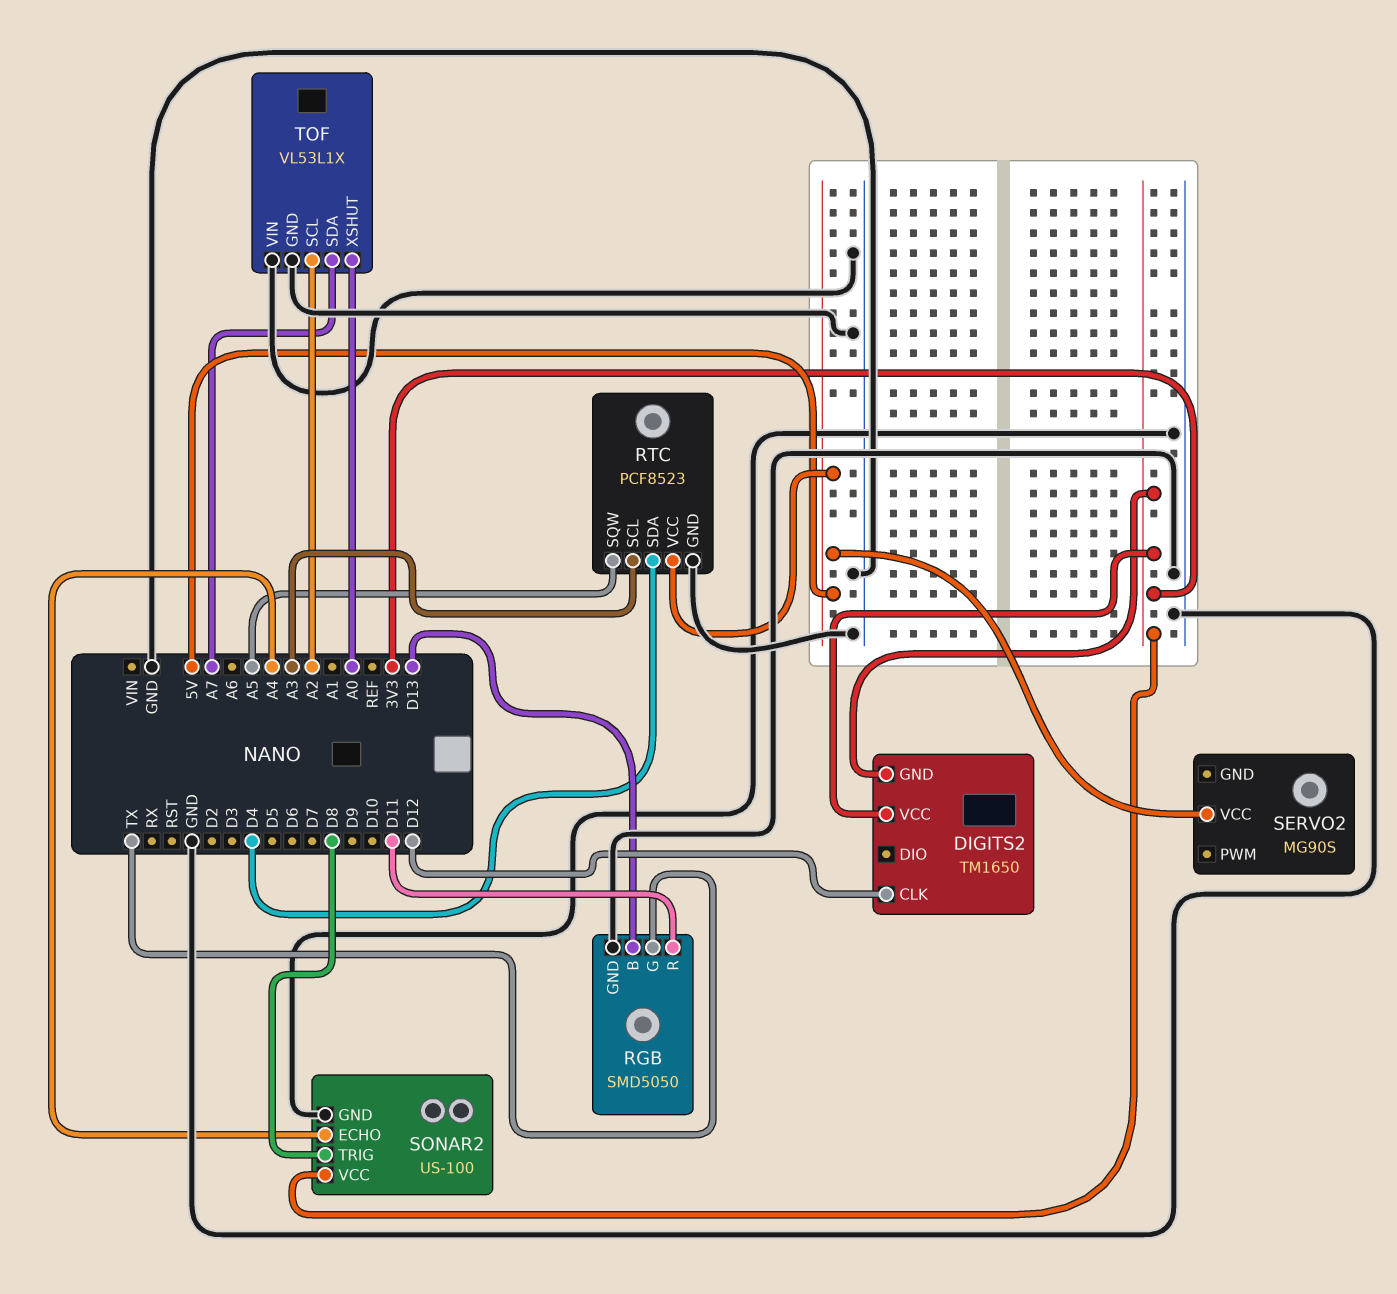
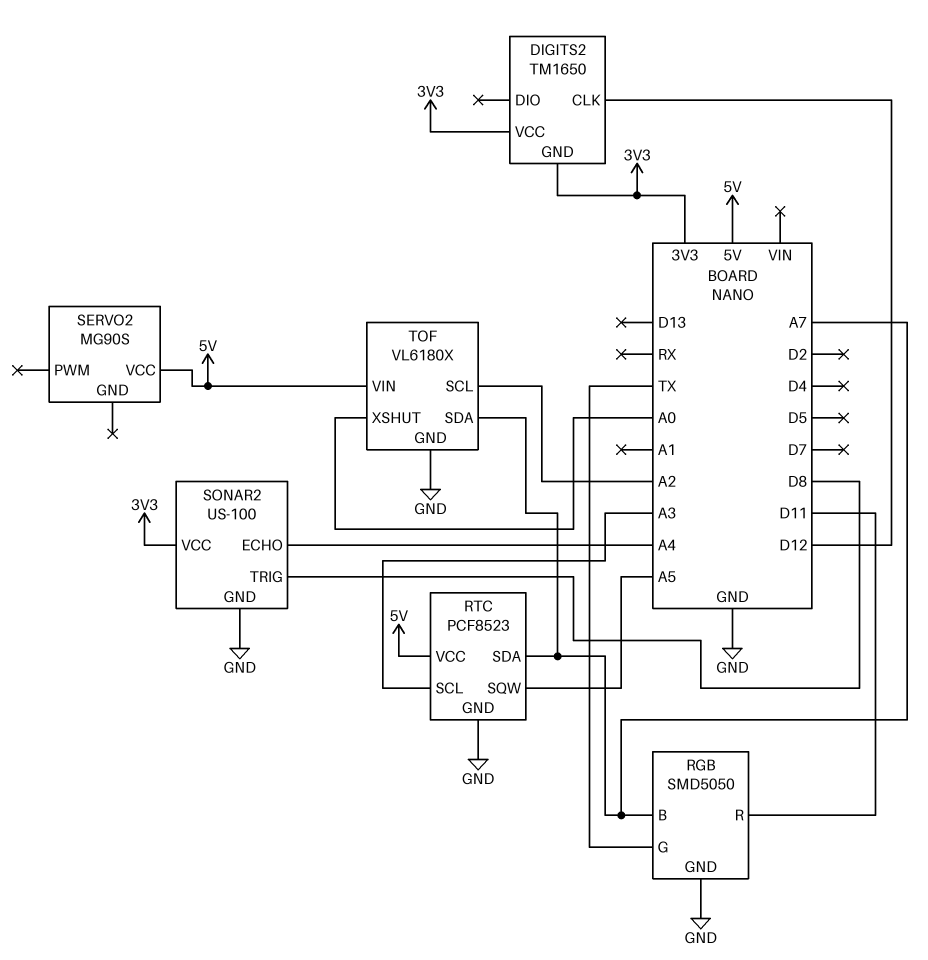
RGB pin B: D13 -> A7
RTC pin SDA: D4 -> A7
TOF: VL53L1X -> VL6180X
TOF pin VIN: GND -> 5V

